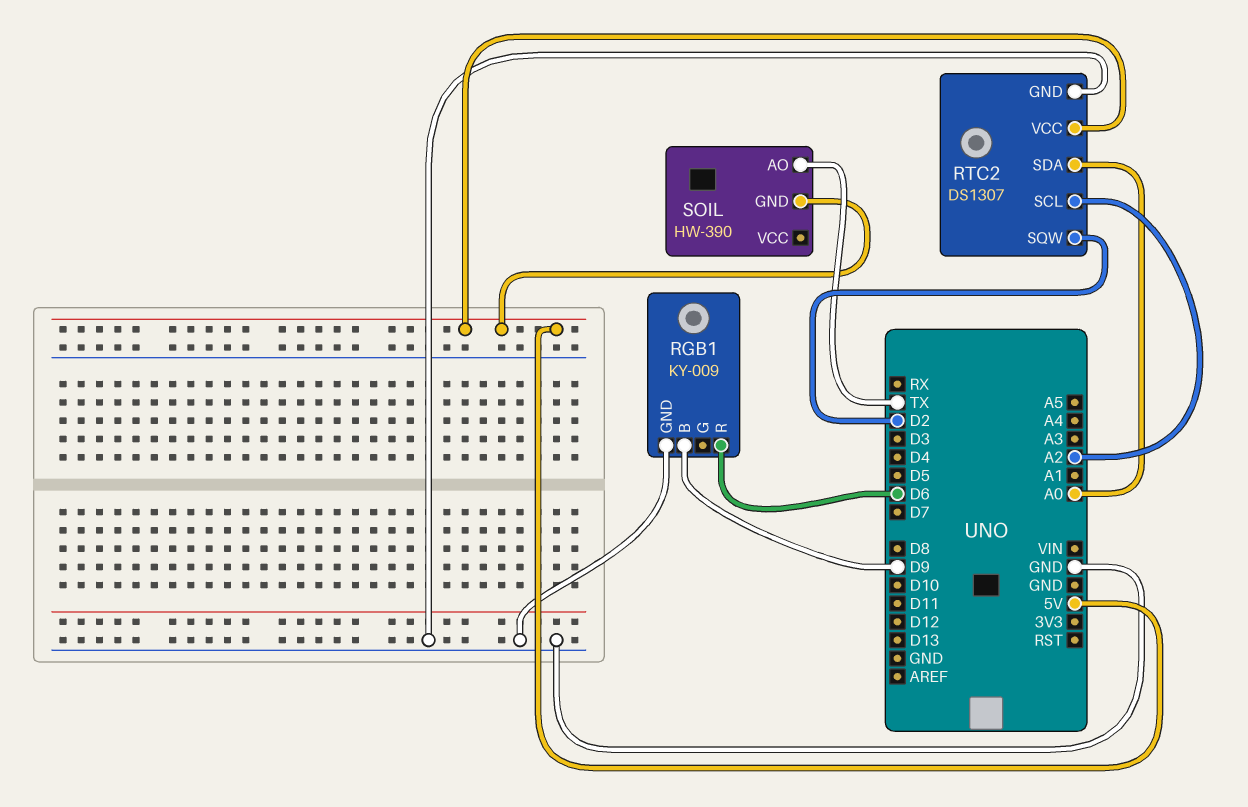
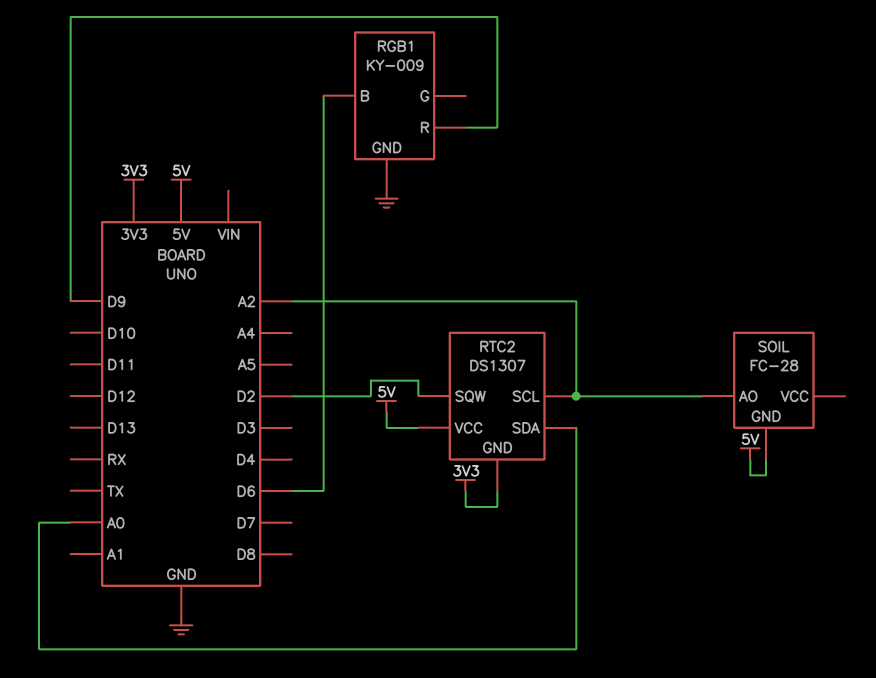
RGB1 pin B: D9 -> D6
RGB1 pin R: D6 -> D9
RTC2 pin GND: GND -> 3V3
SOIL: HW-390 -> FC-28
SOIL pin AO: TX -> A2

